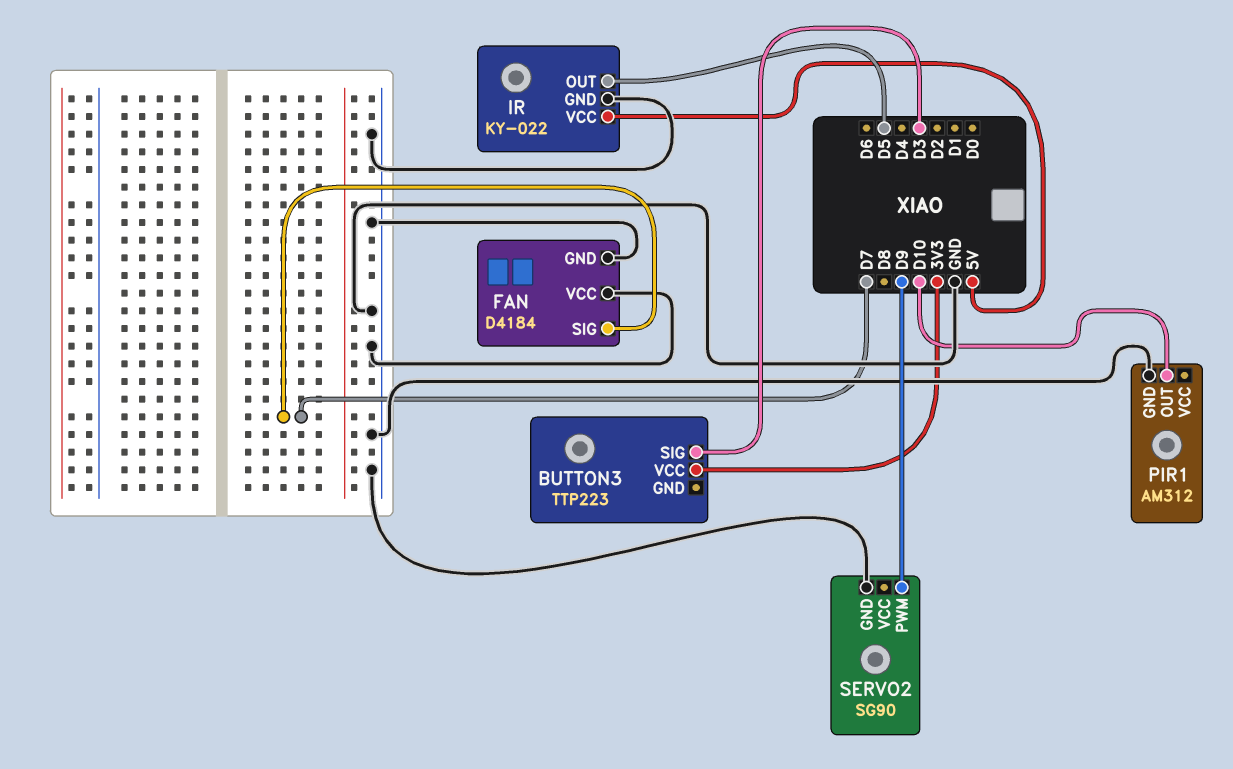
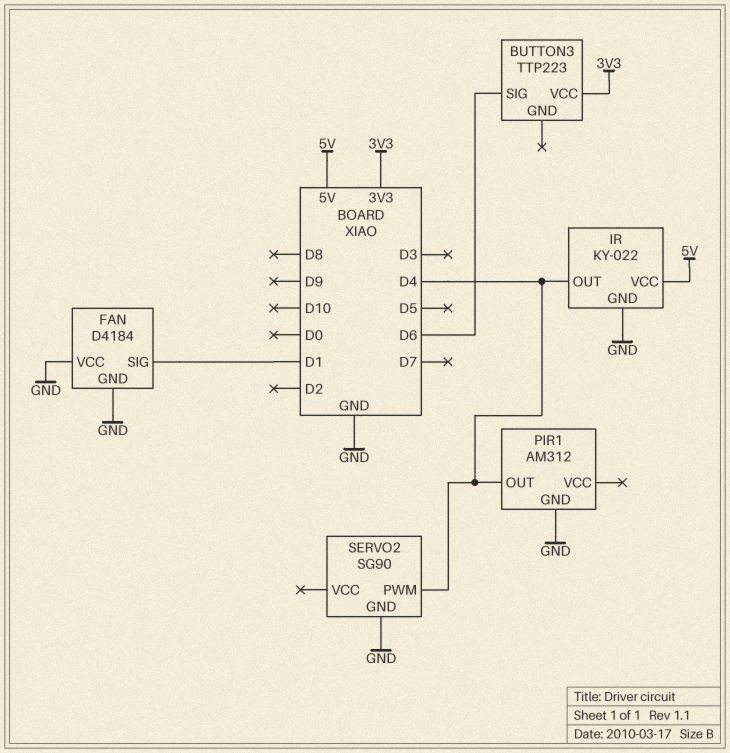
BUTTON3 pin SIG: D3 -> D6
FAN pin SIG: D7 -> D1
IR pin OUT: D5 -> D4
PIR1 pin OUT: D10 -> D4
SERVO2 pin PWM: D9 -> D4

